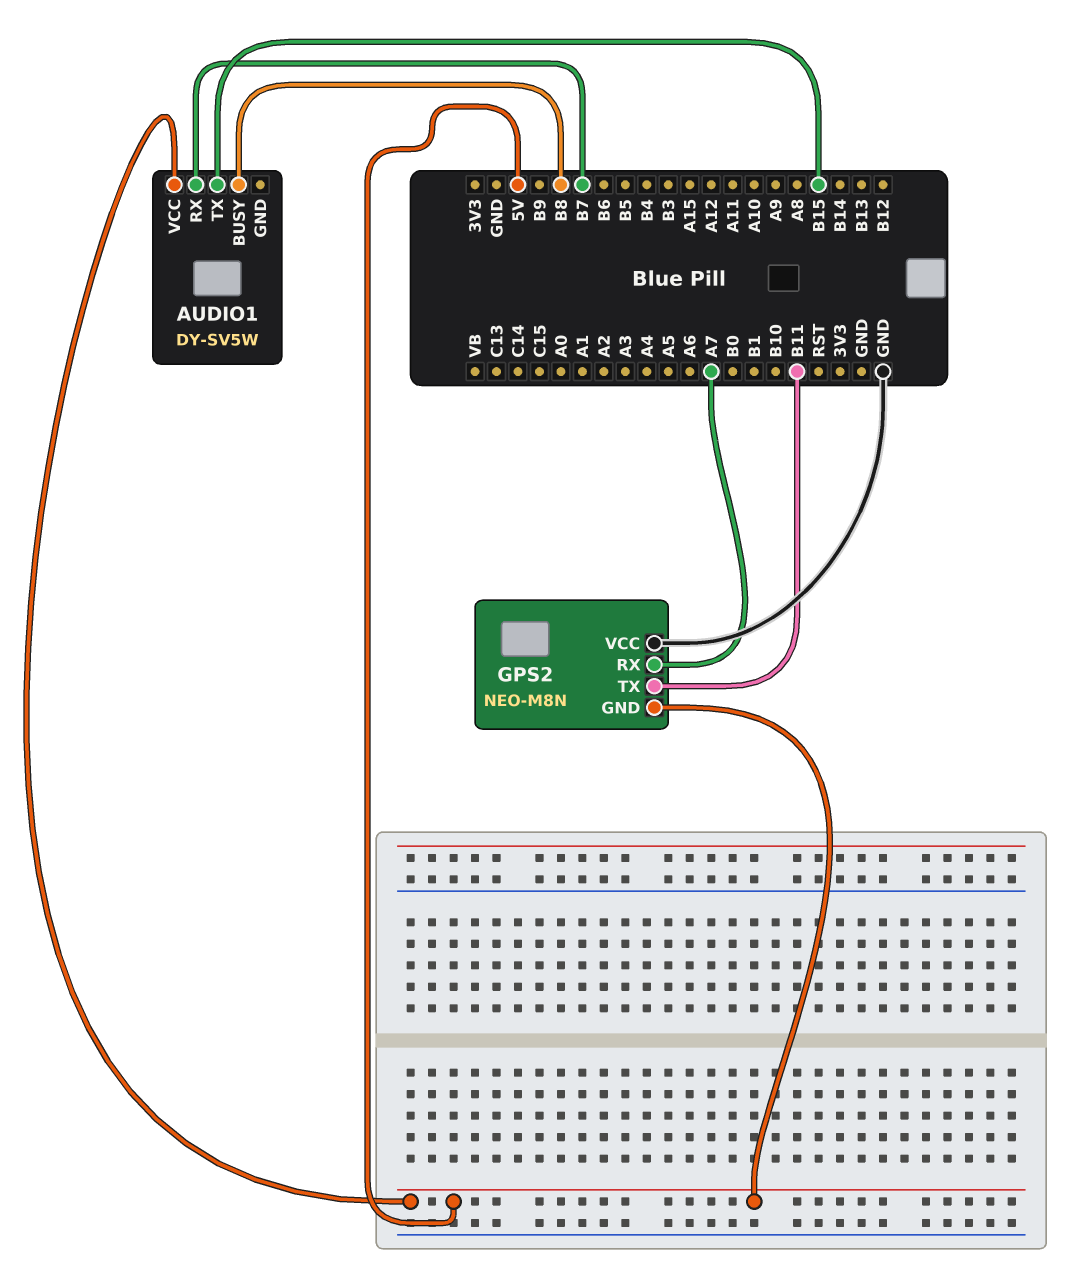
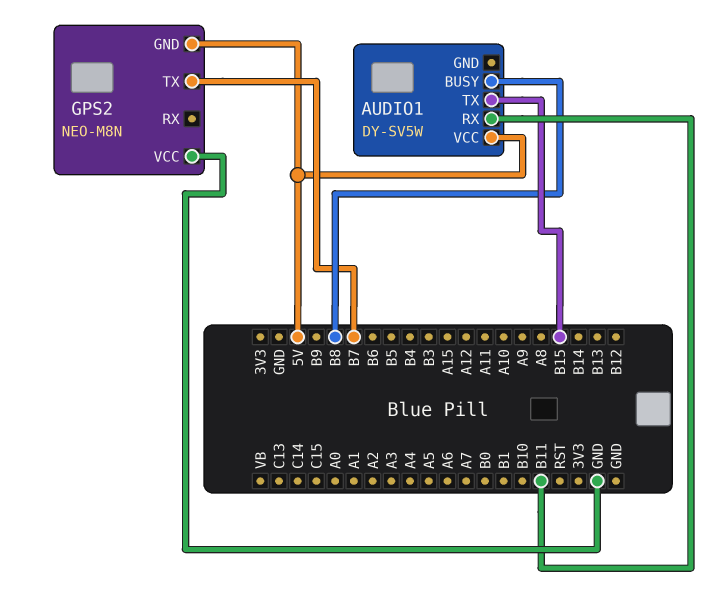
AUDIO1 pin RX: B7 -> B11
GPS2 pin RX: A7 -> none
GPS2 pin TX: B11 -> B7

